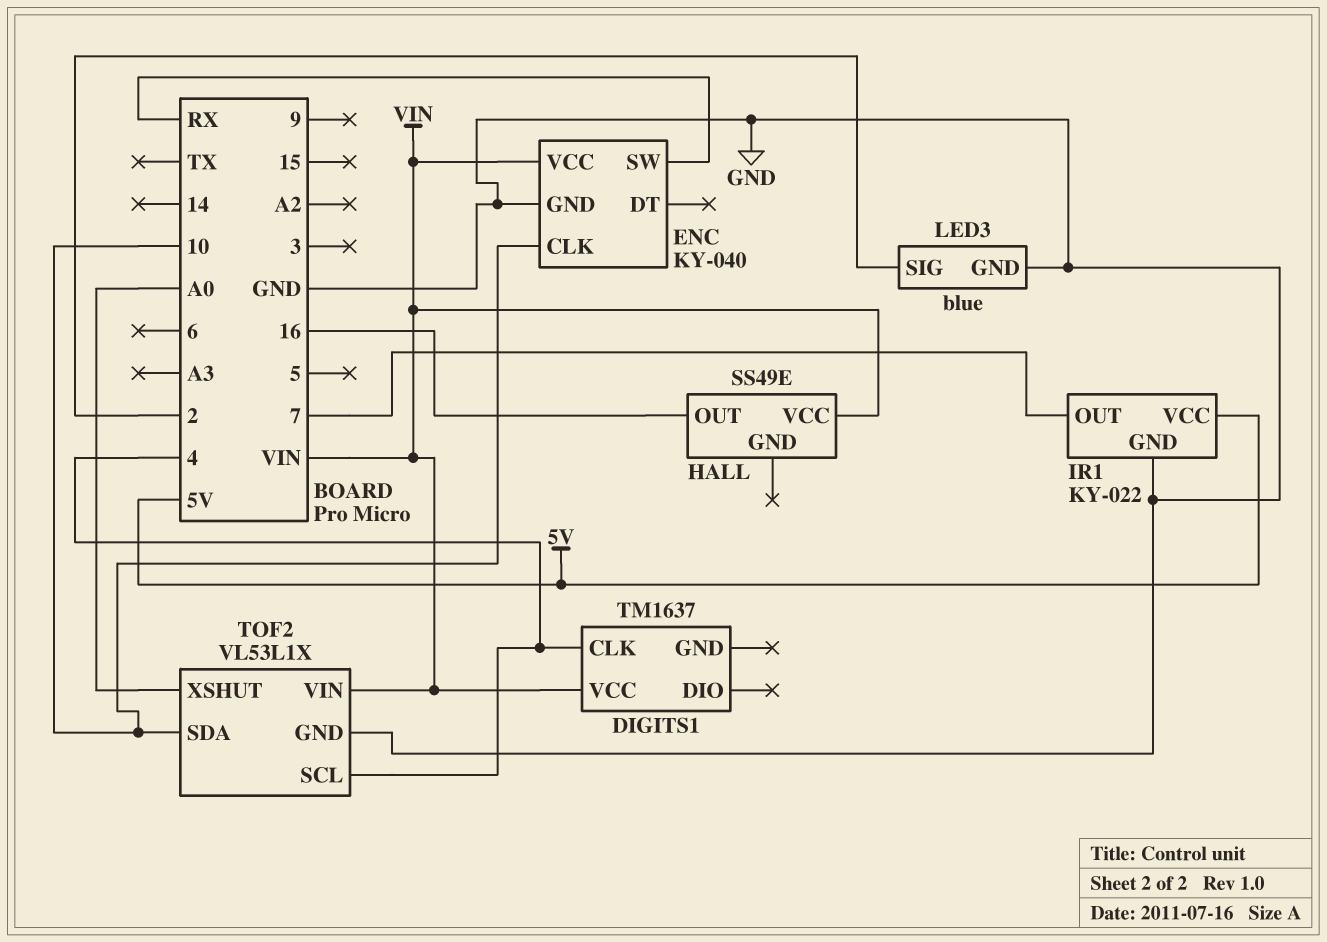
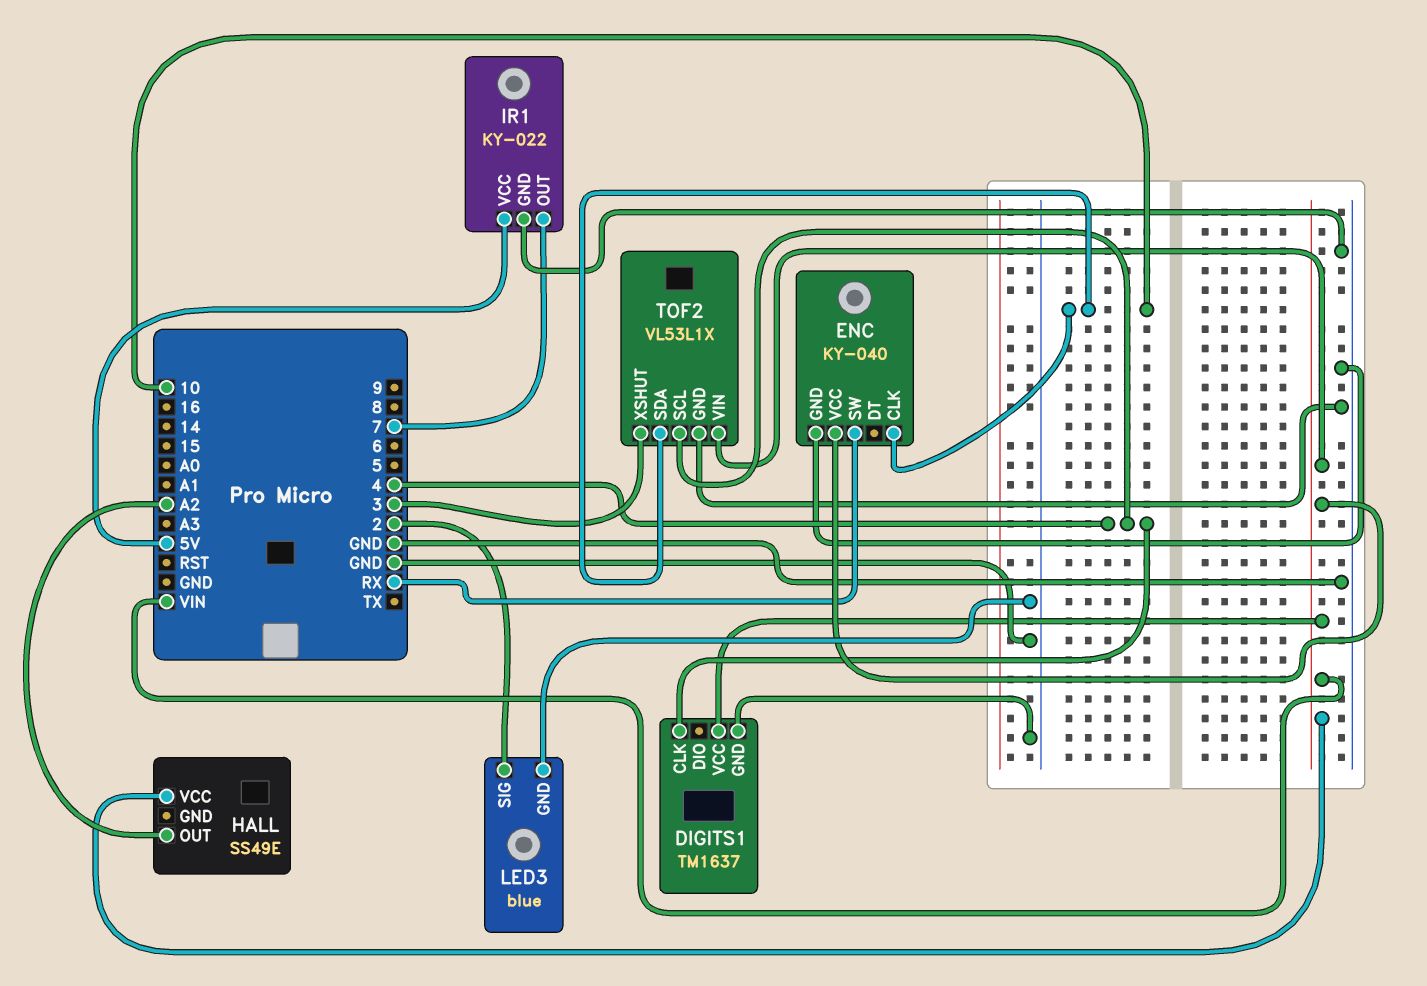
DIGITS1 pin GND: none -> GND
HALL pin OUT: 16 -> A2
TOF2 pin XSHUT: A0 -> 3

